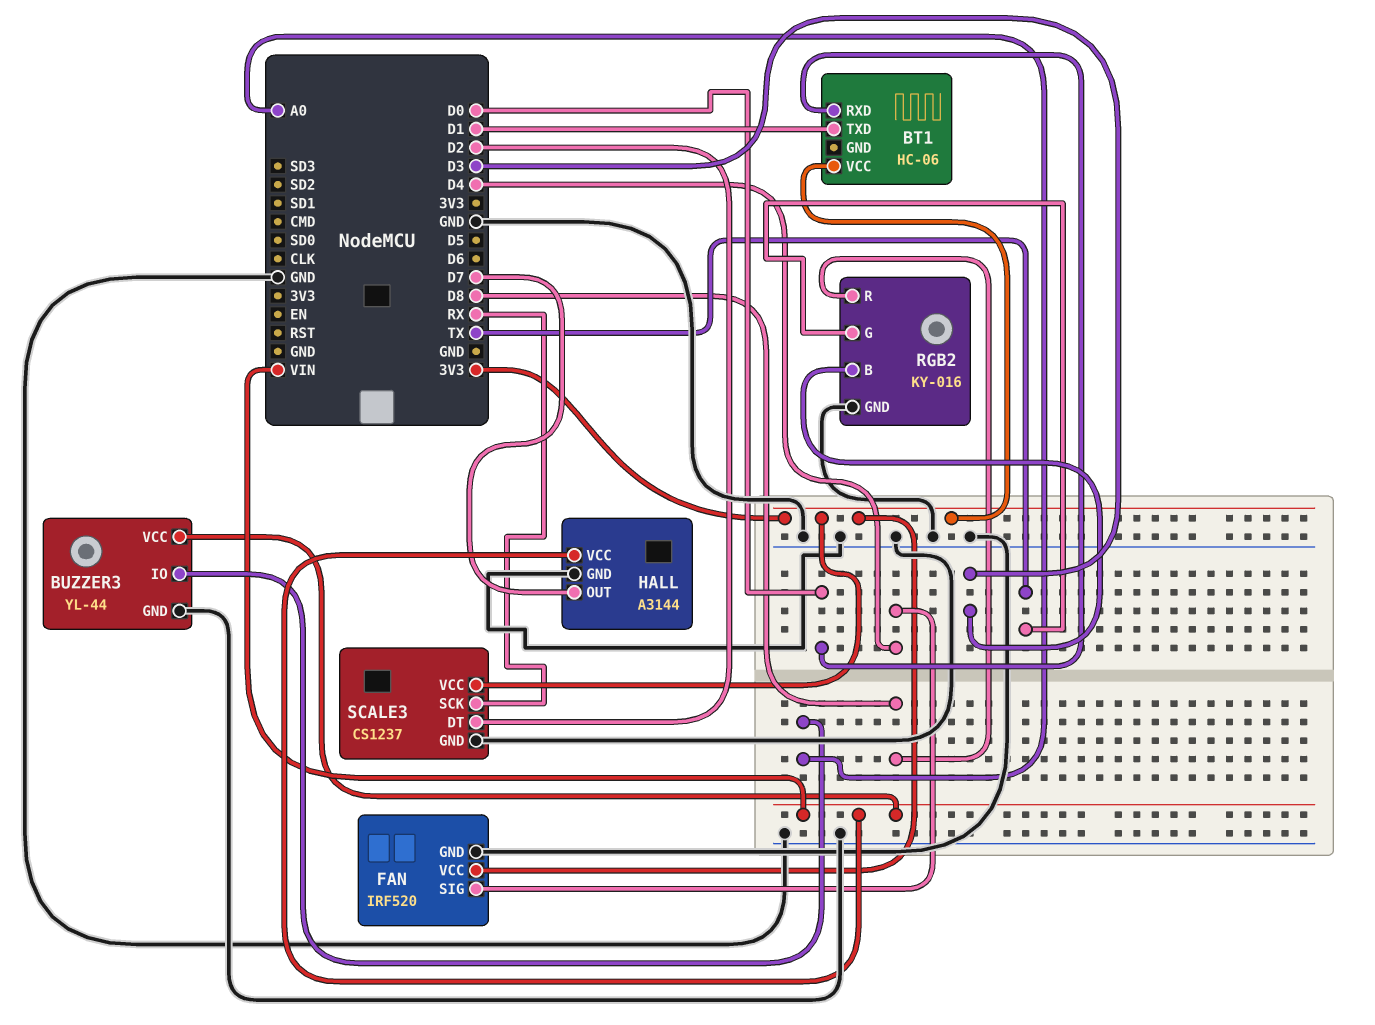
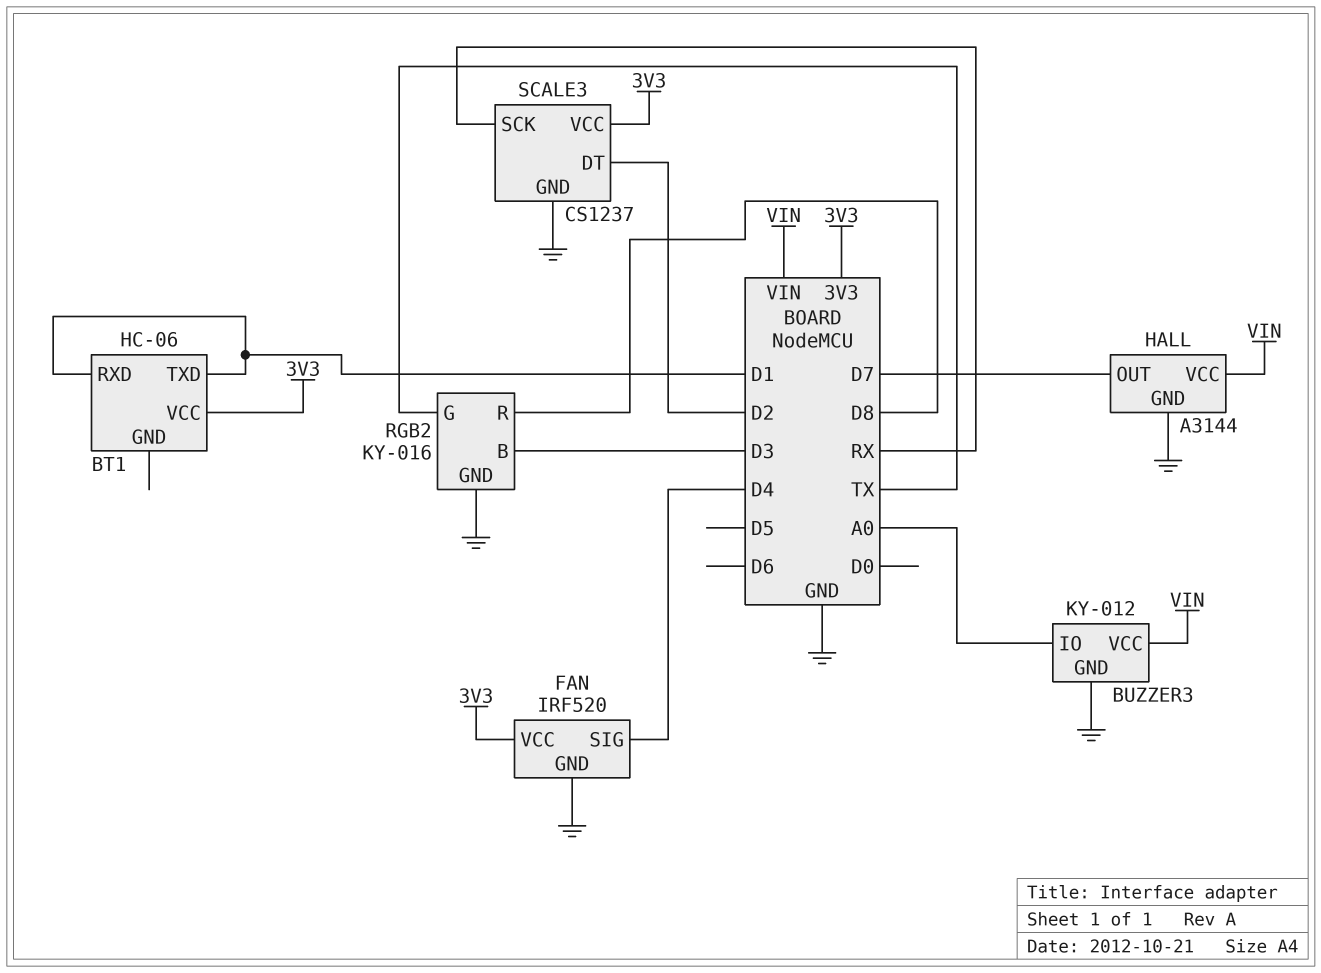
BT1 pin RXD: D0 -> D1
BUZZER3: YL-44 -> KY-012

